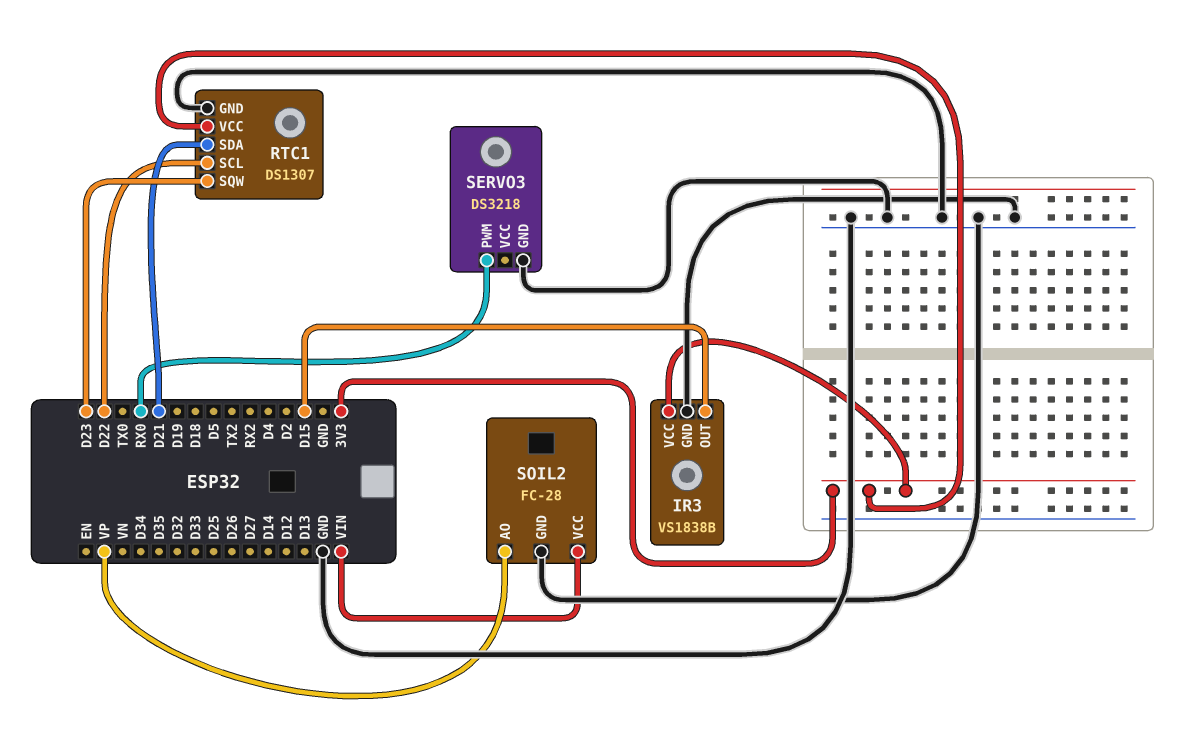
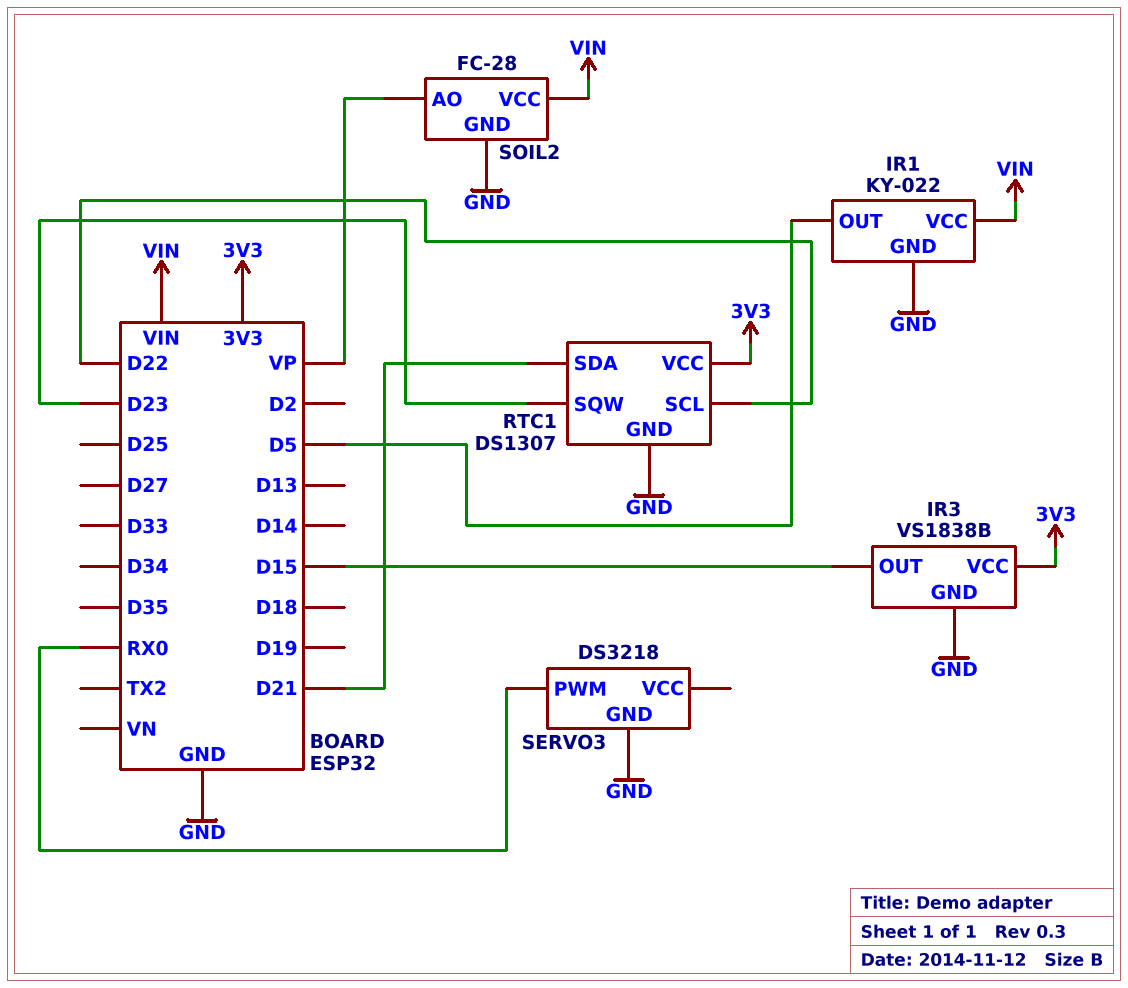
IR1: none -> KY-022
IR1 pin GND: none -> GND
IR1 pin OUT: none -> D5
IR1 pin VCC: none -> VIN

